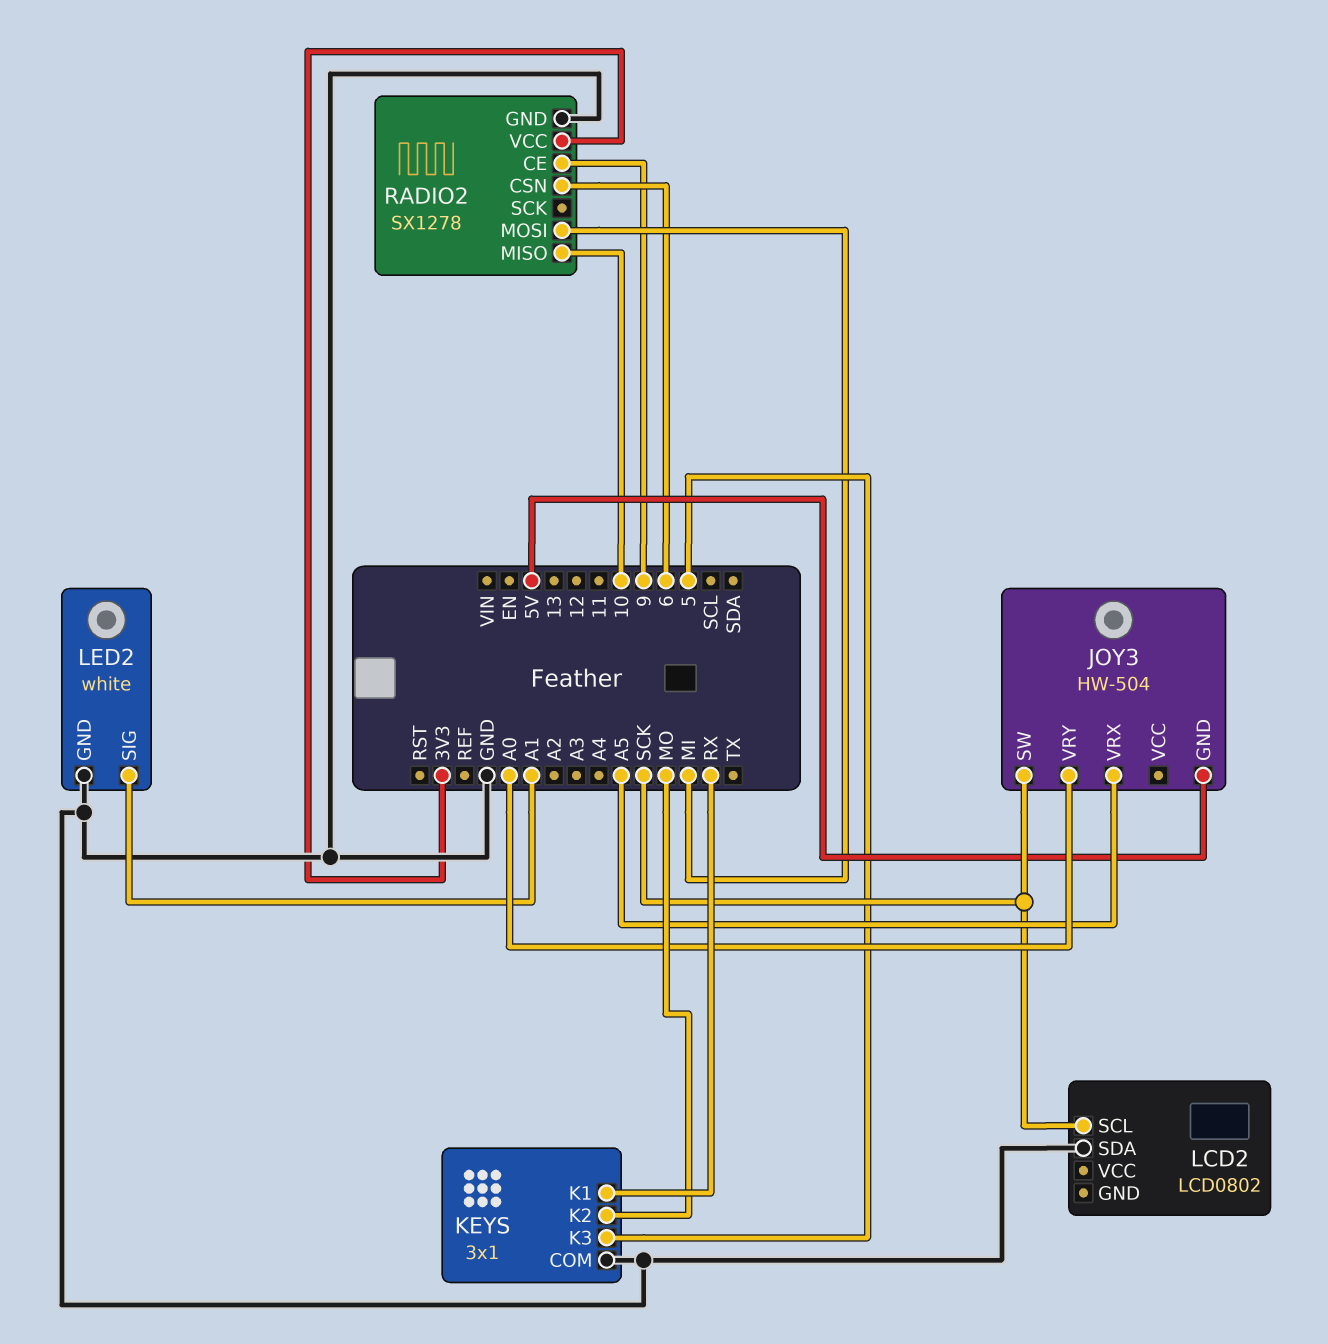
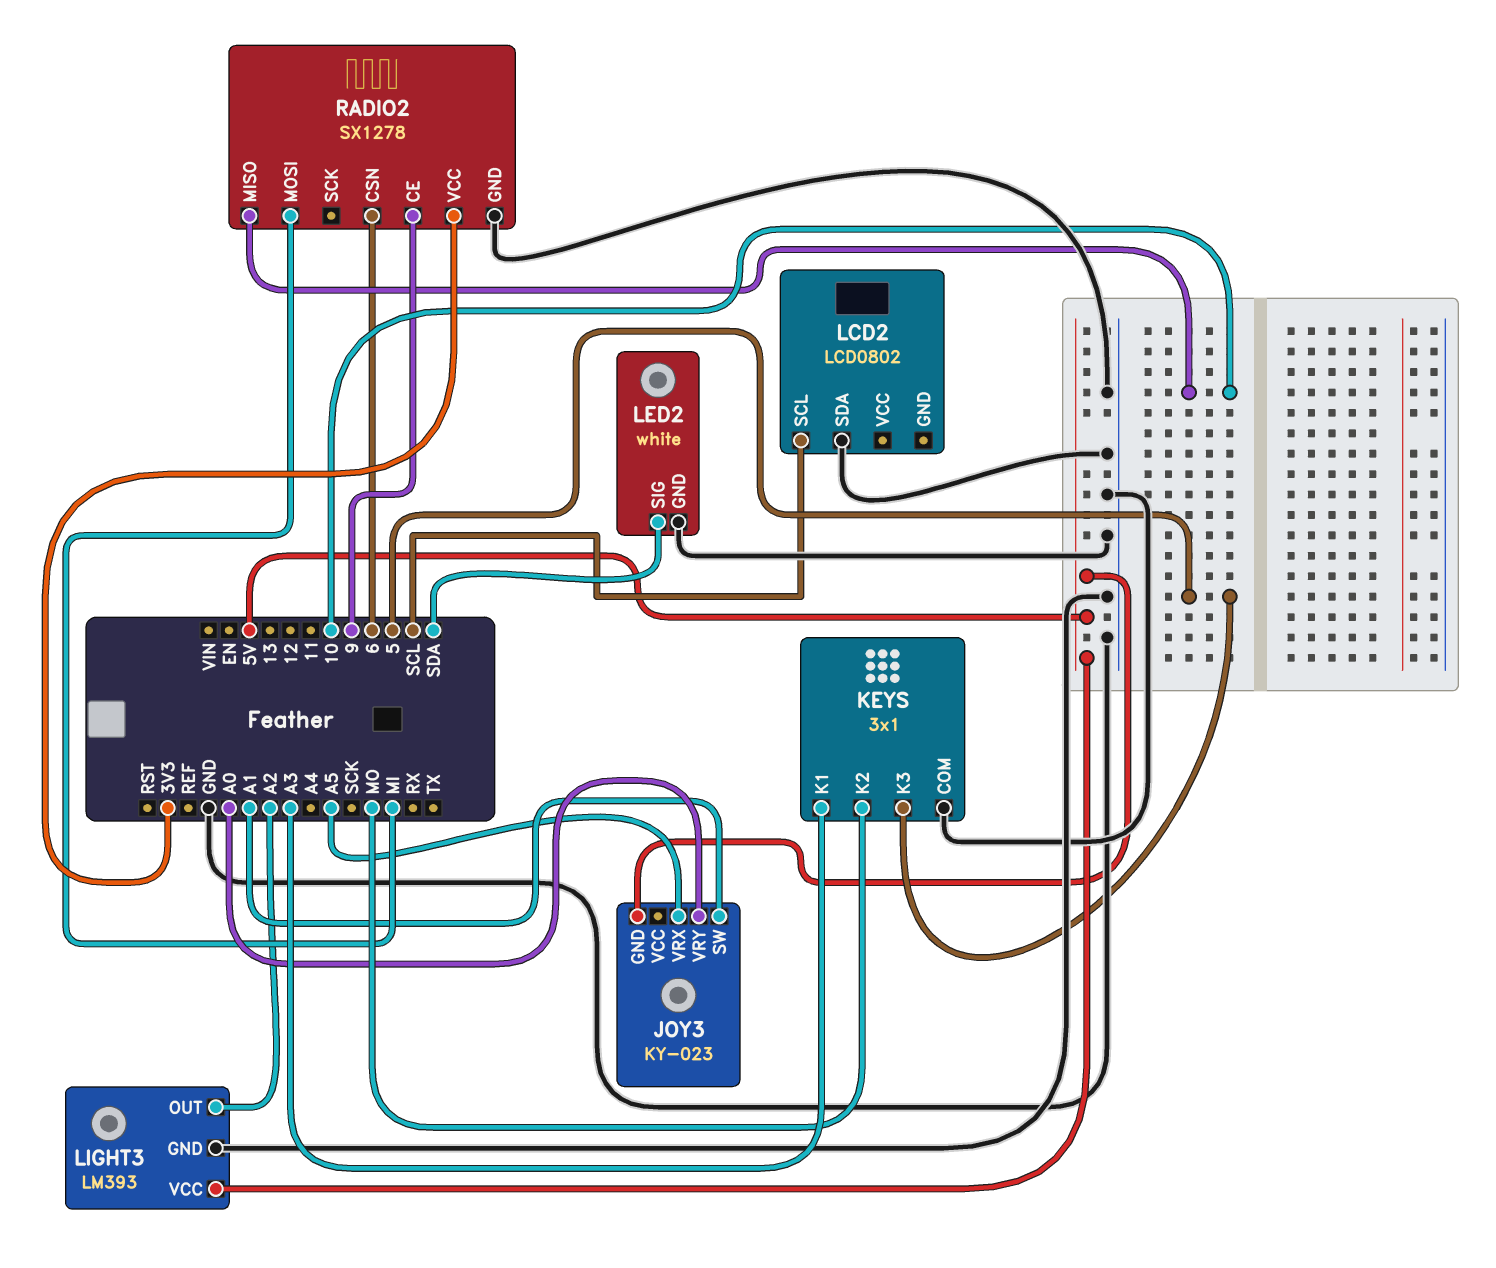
JOY3: HW-504 -> KY-023
JOY3 pin SW: SCK -> A1
KEYS pin K1: RX -> A3
LCD2 pin SCL: SCK -> SCL
LED2 pin SIG: A1 -> SDA
LIGHT3: none -> LM393
LIGHT3 pin GND: none -> GND
LIGHT3 pin OUT: none -> A2
LIGHT3 pin VCC: none -> 5V

